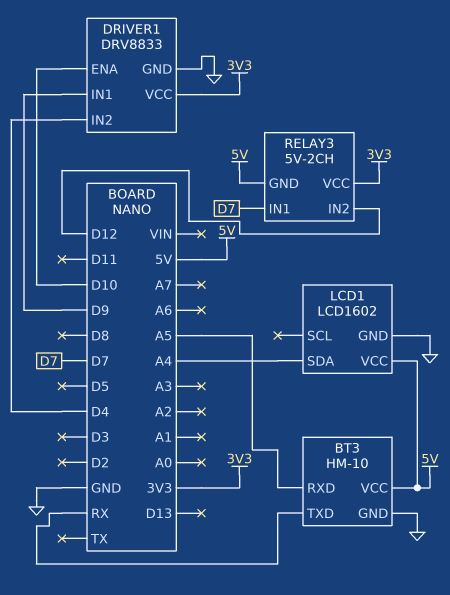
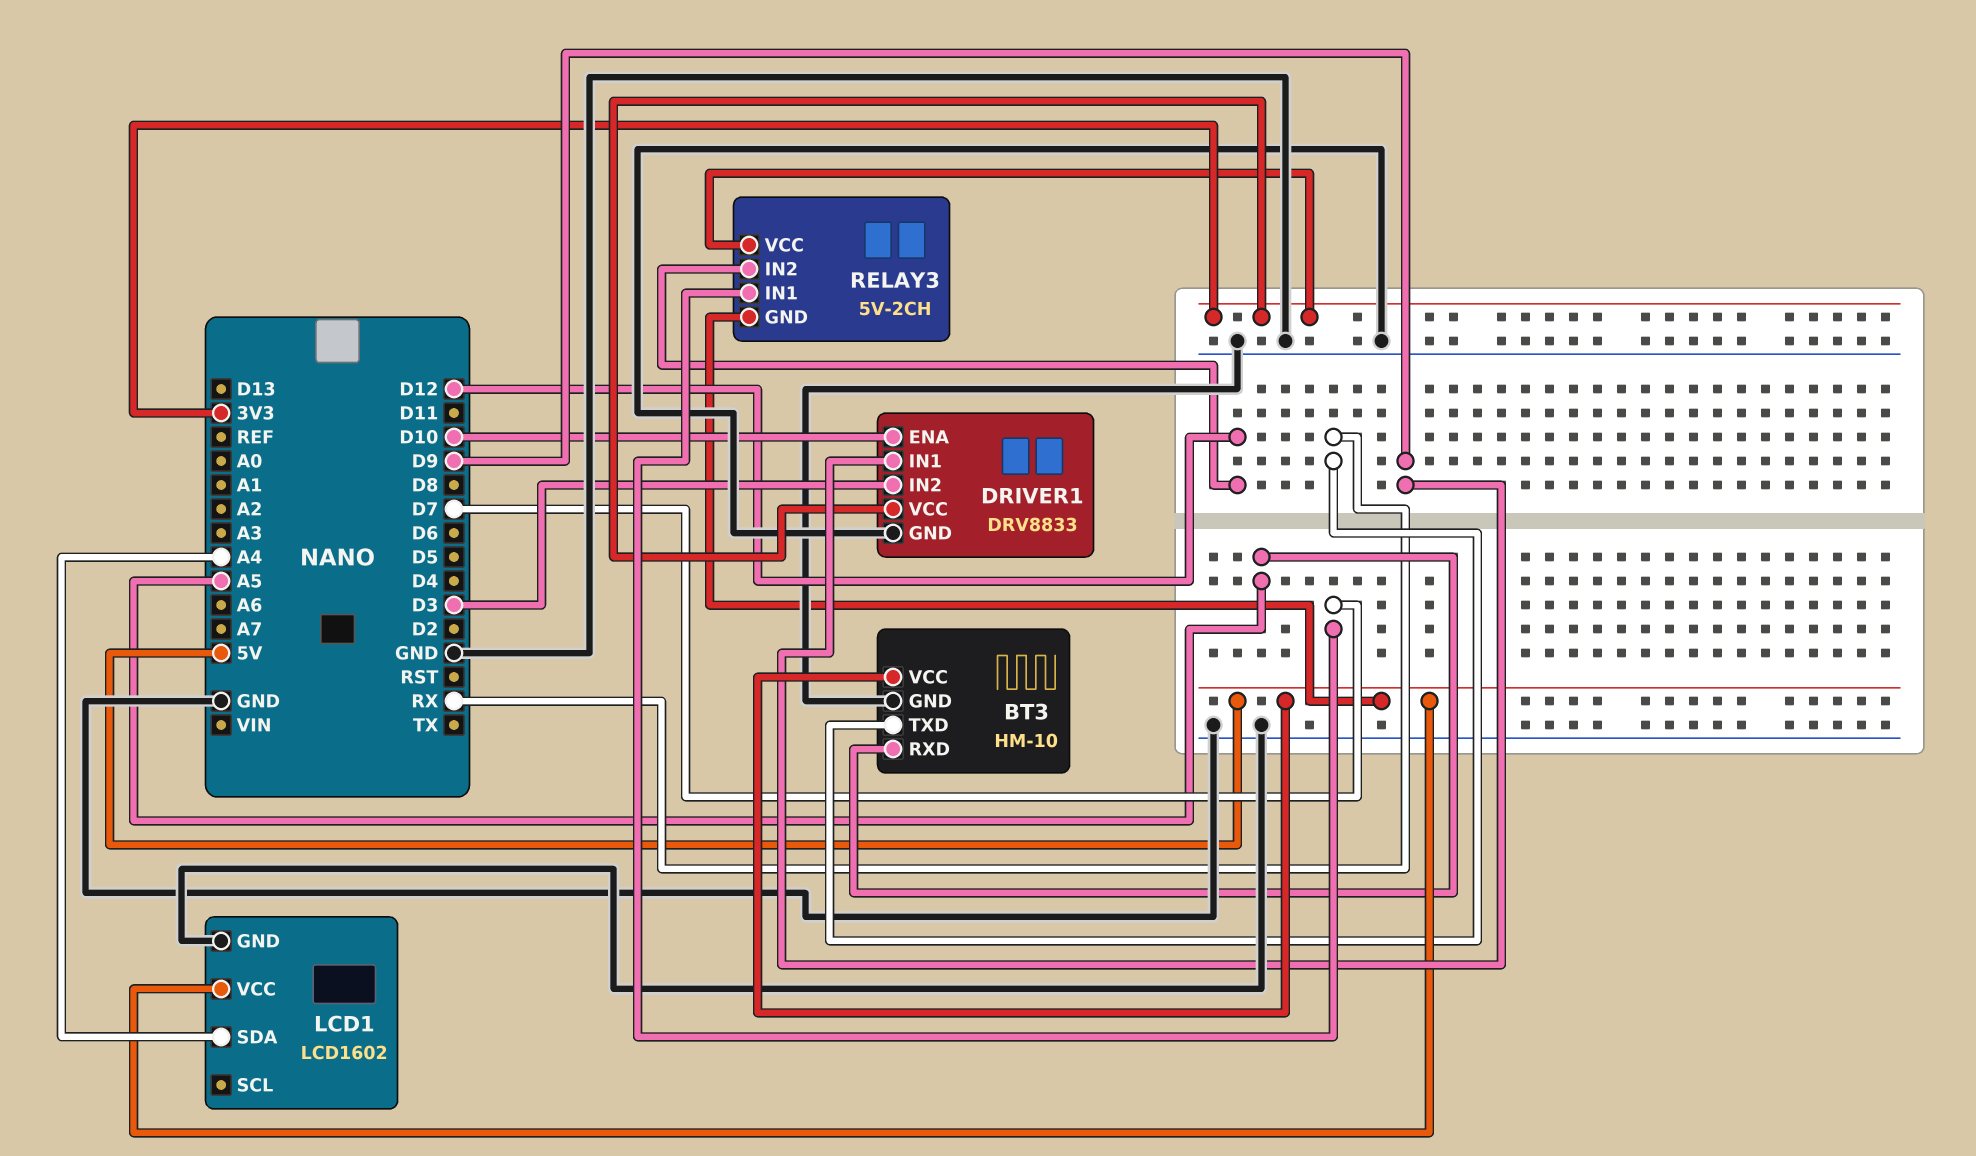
DRIVER1 pin IN2: D4 -> D3

